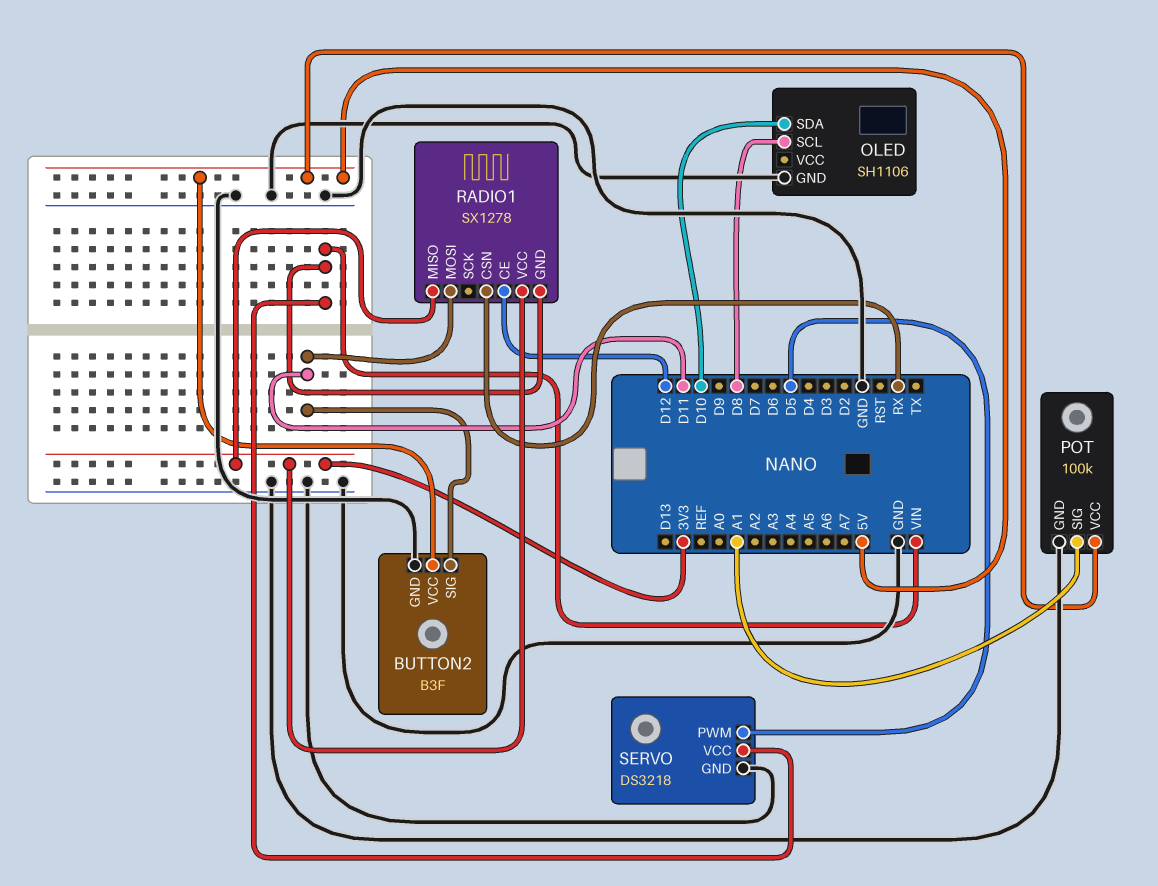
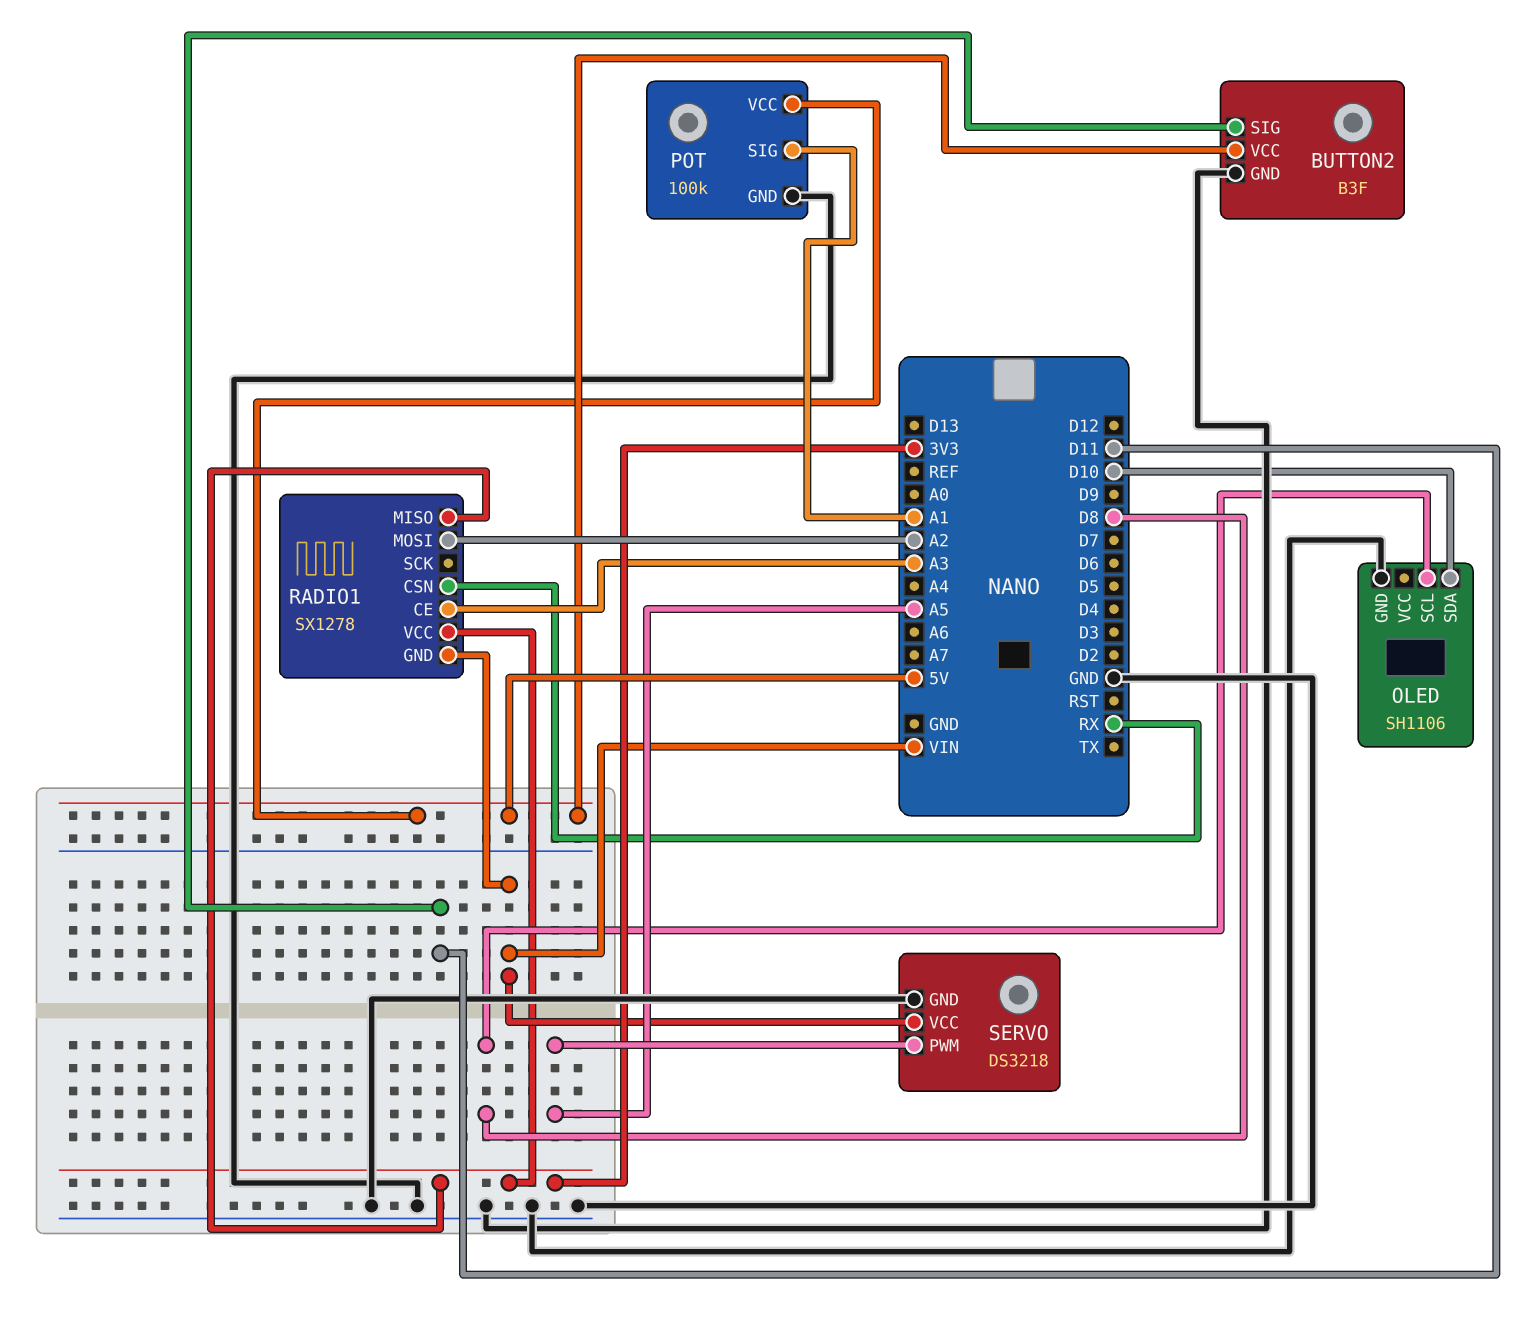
RADIO1 pin CE: D12 -> A3
RADIO1 pin MOSI: D11 -> A2
SERVO pin PWM: D5 -> A5

